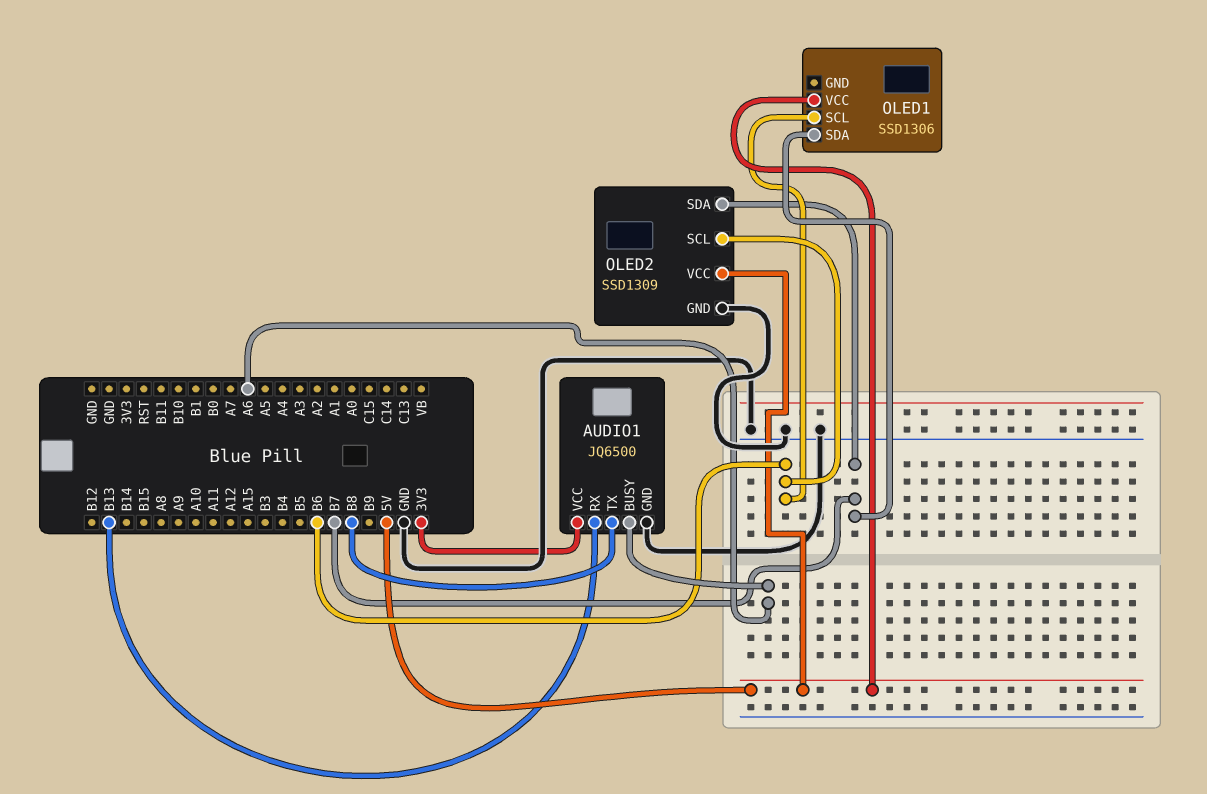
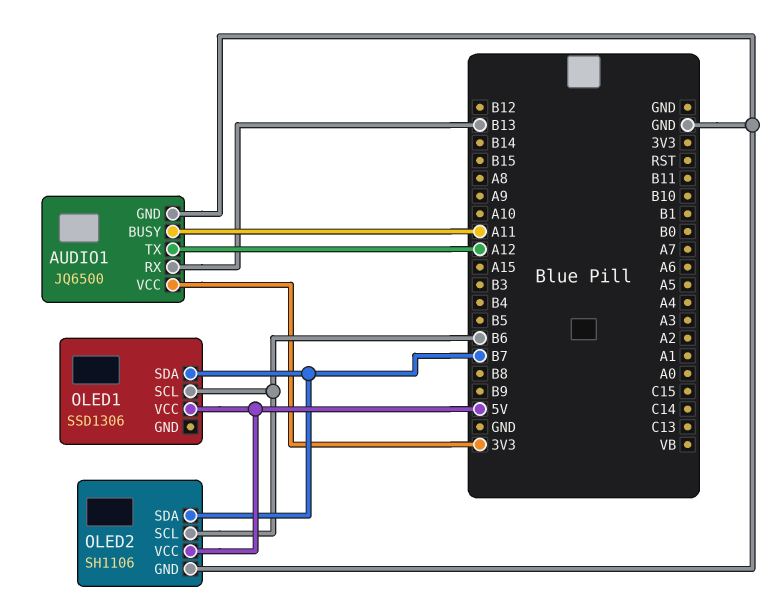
AUDIO1 pin BUSY: A6 -> A11
AUDIO1 pin TX: B8 -> A12
OLED2: SSD1309 -> SH1106

